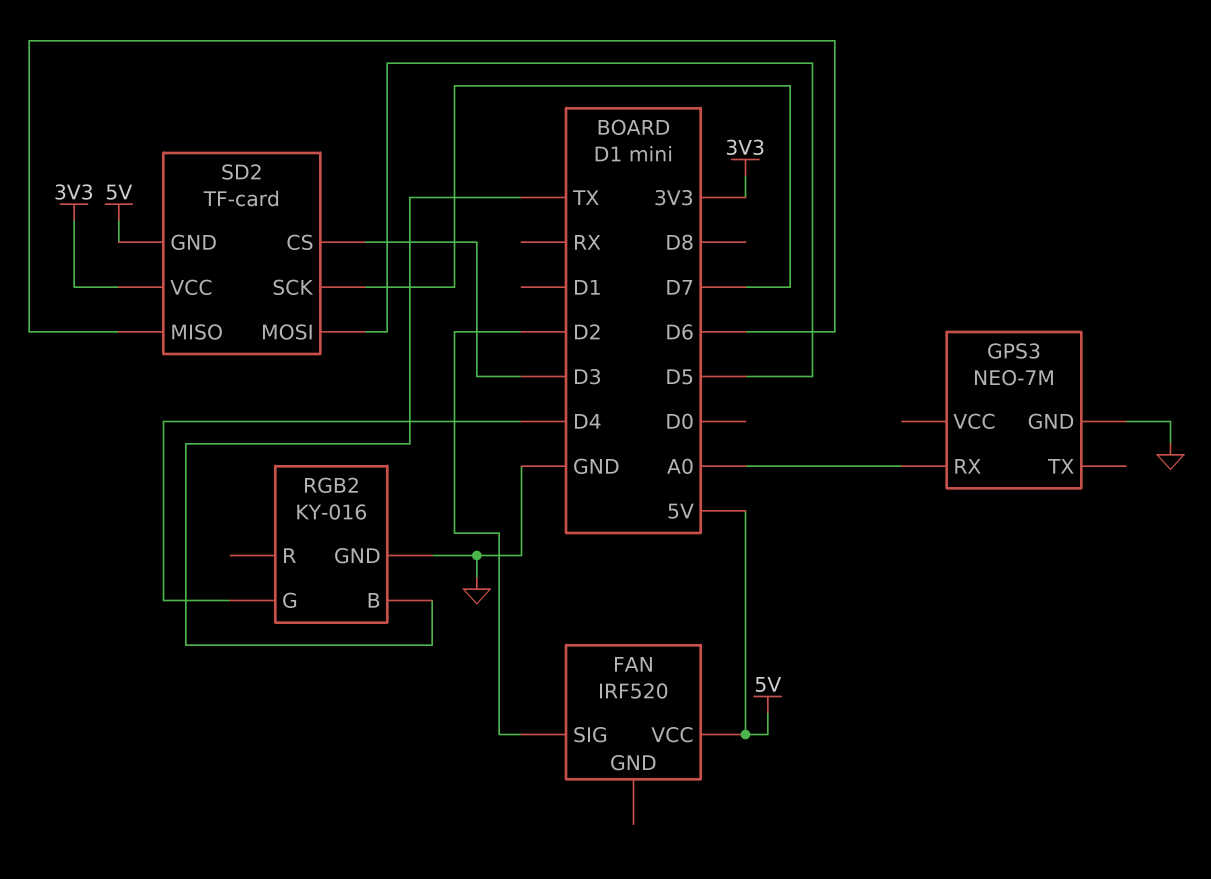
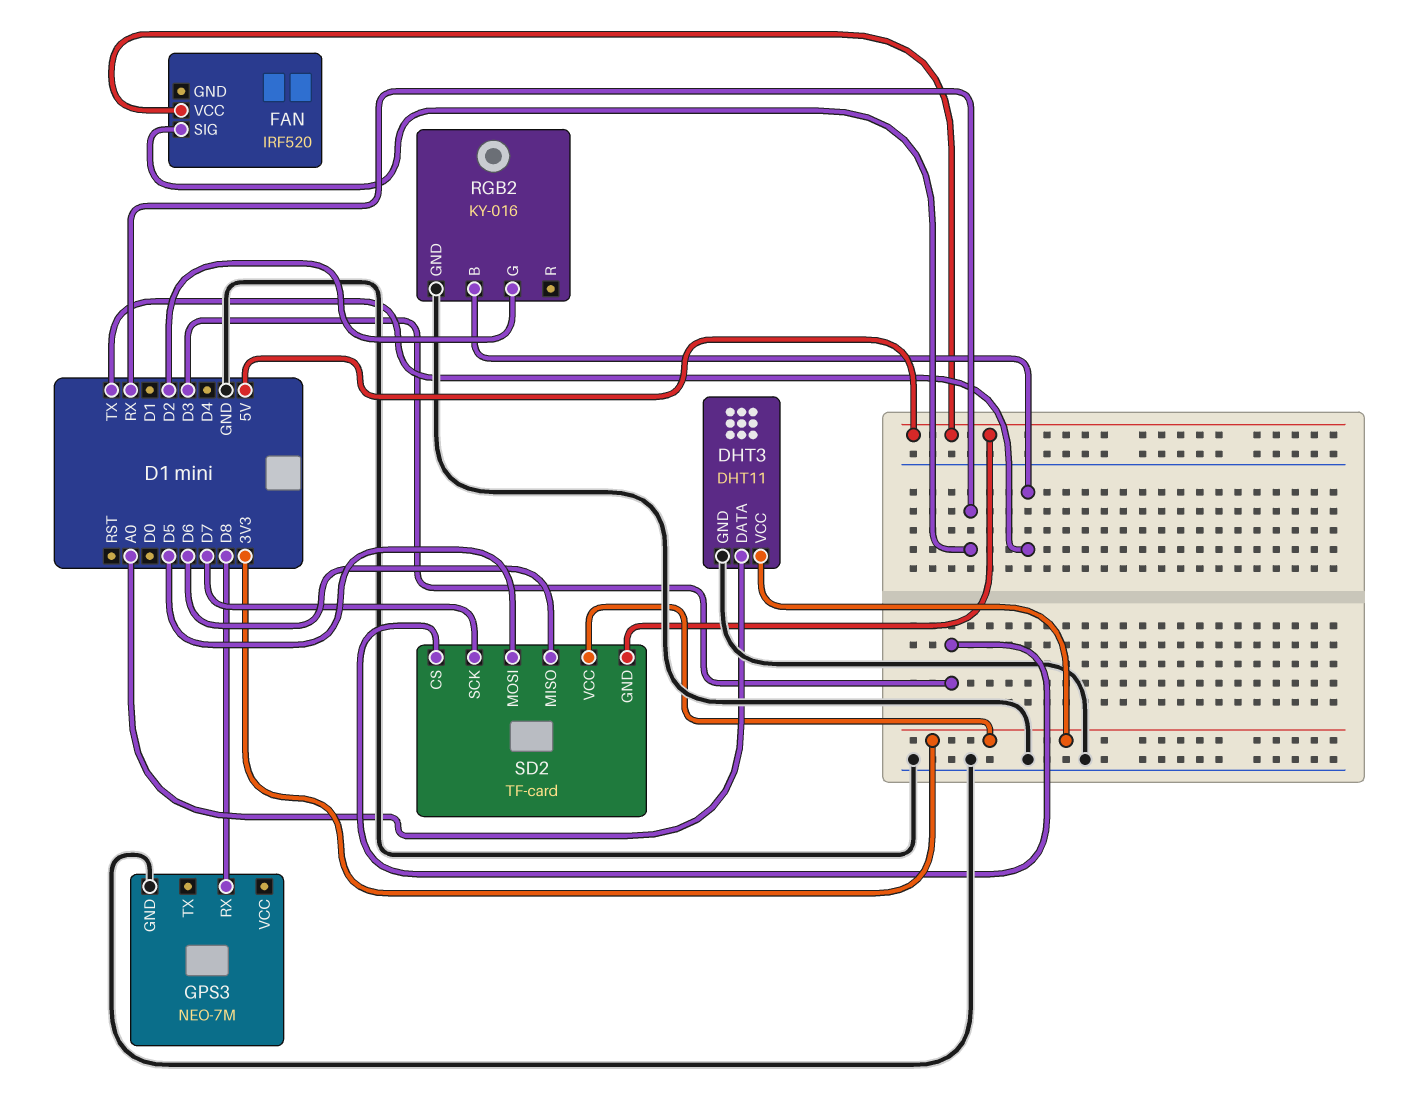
DHT3: none -> DHT11
DHT3 pin DATA: none -> A0
DHT3 pin GND: none -> GND
DHT3 pin VCC: none -> 3V3
FAN pin SIG: D2 -> RX
GPS3 pin RX: A0 -> D8
RGB2 pin G: D4 -> D2

